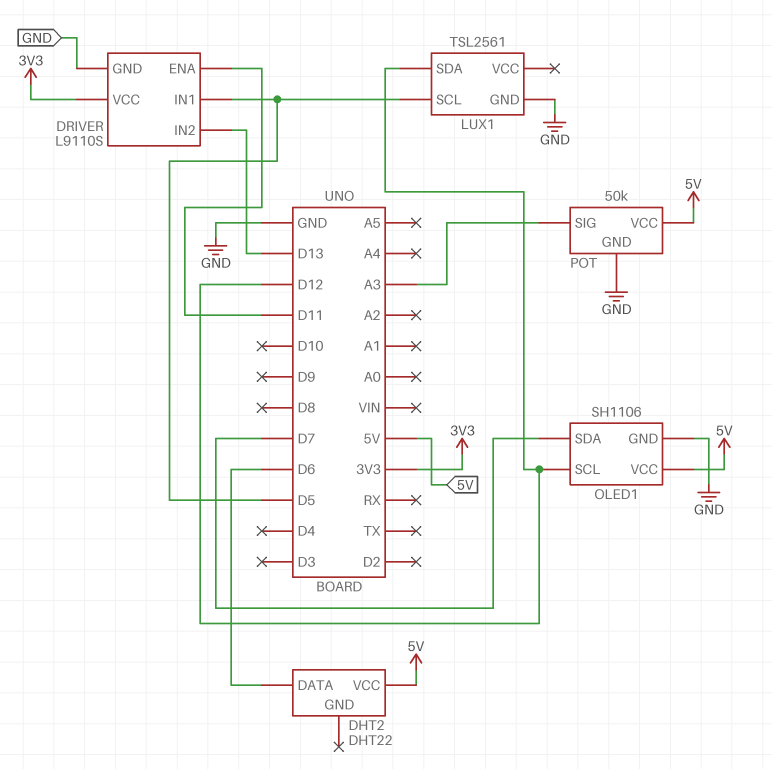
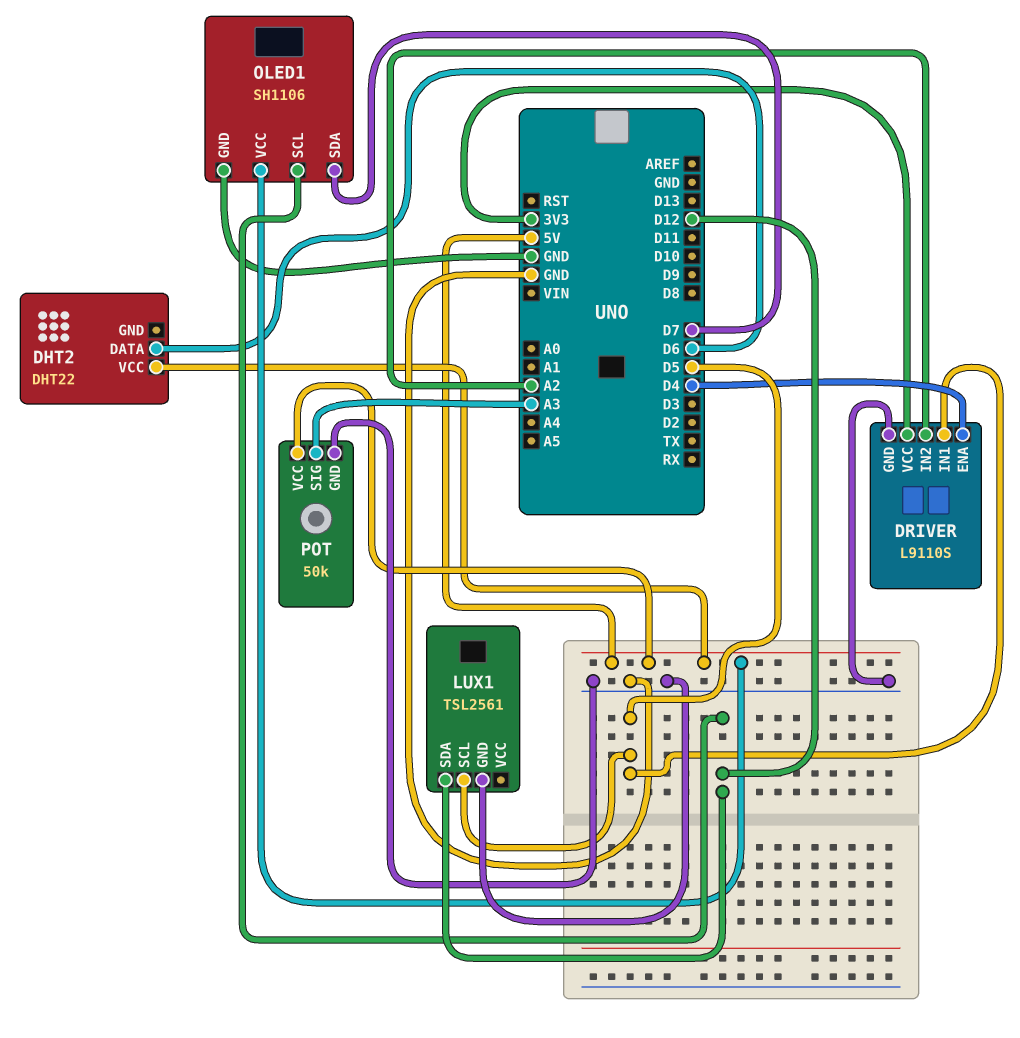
DRIVER pin ENA: D11 -> D4
DRIVER pin IN2: D13 -> A2

